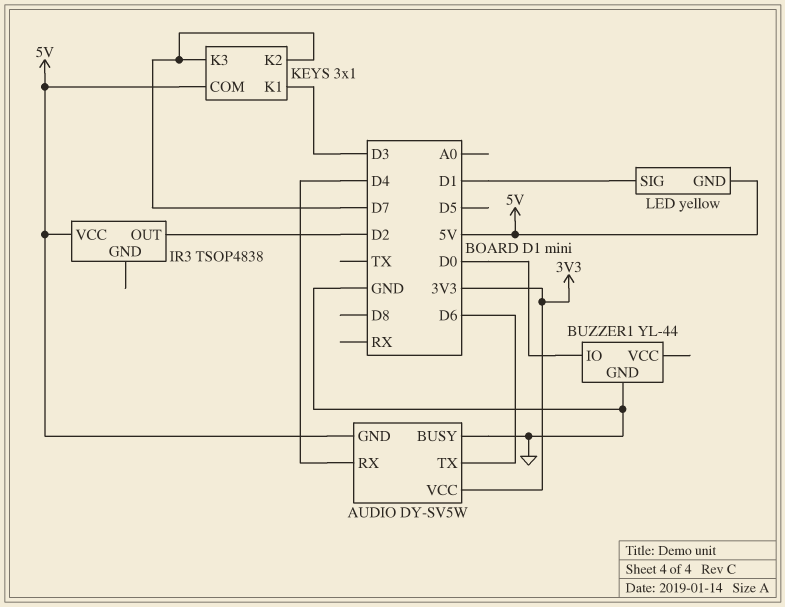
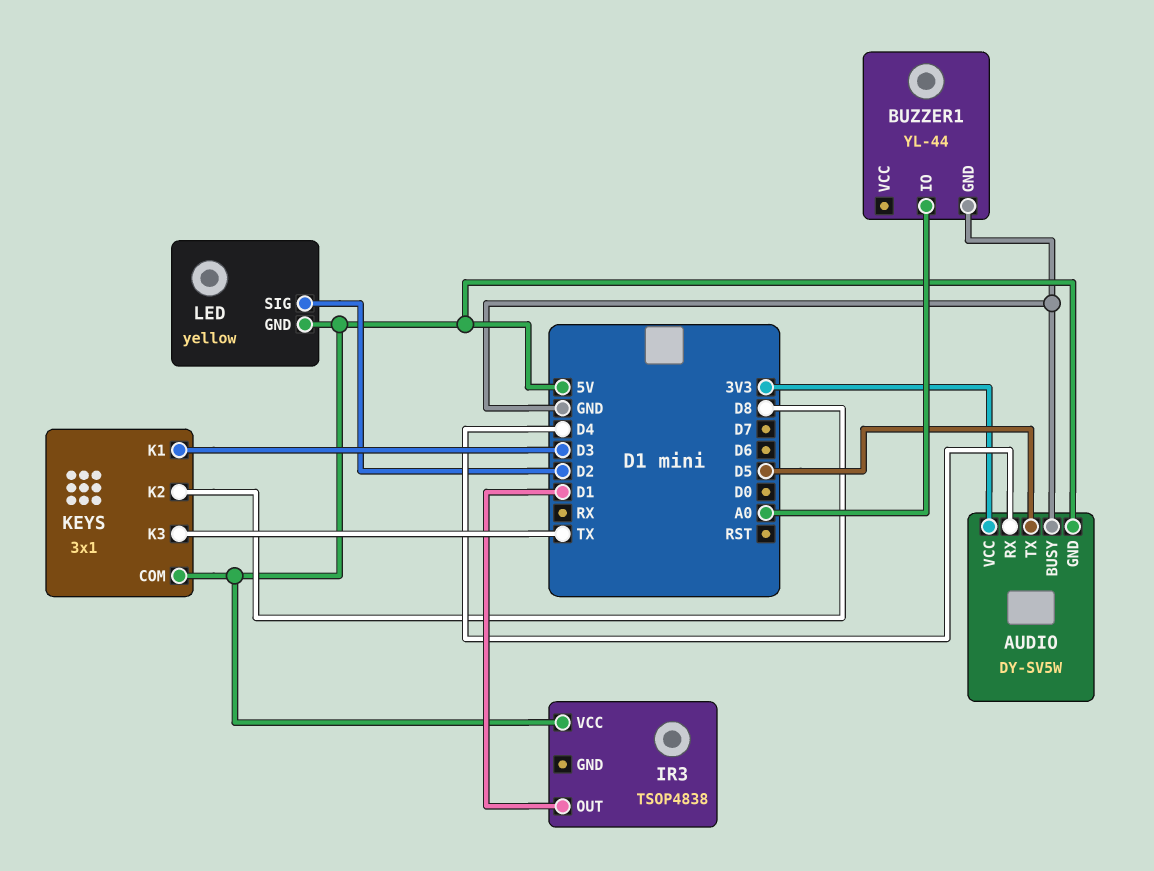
AUDIO pin TX: D6 -> D5
BUZZER1 pin IO: D0 -> A0
IR3 pin OUT: D2 -> D1
KEYS pin K2: D7 -> D8
KEYS pin K3: D7 -> TX
LED pin SIG: D1 -> D2

